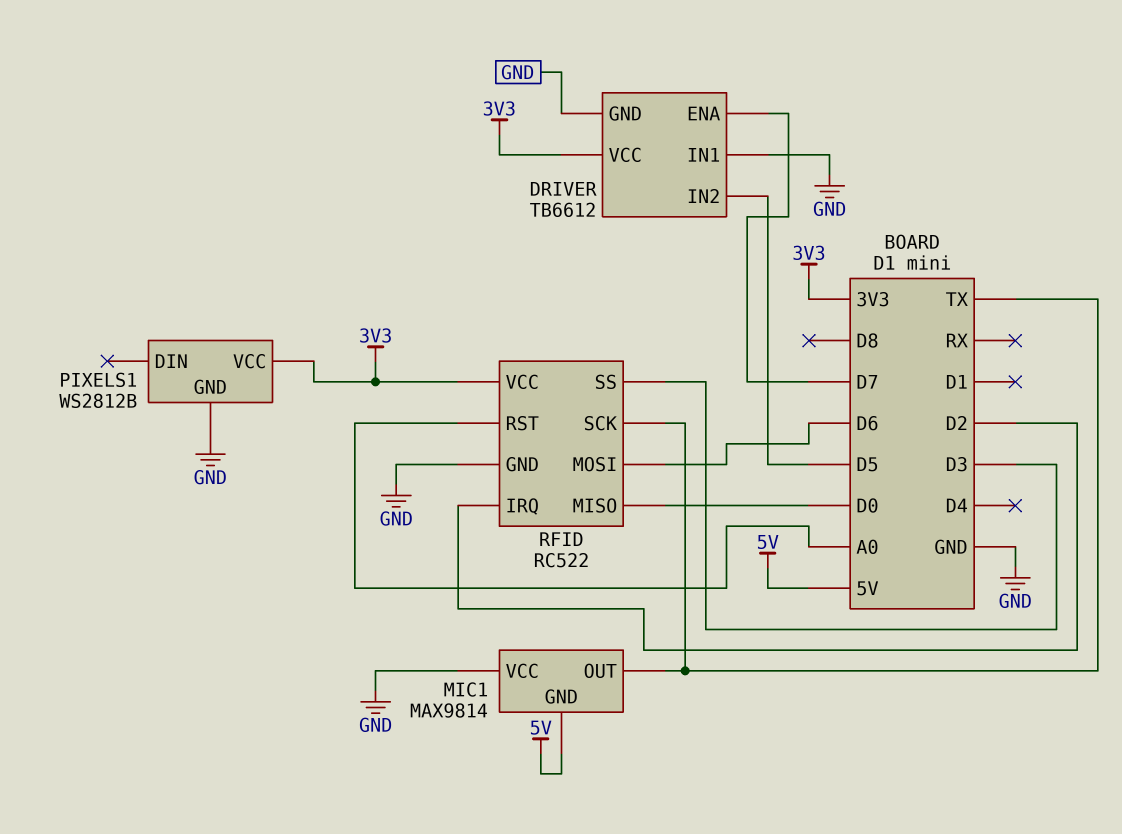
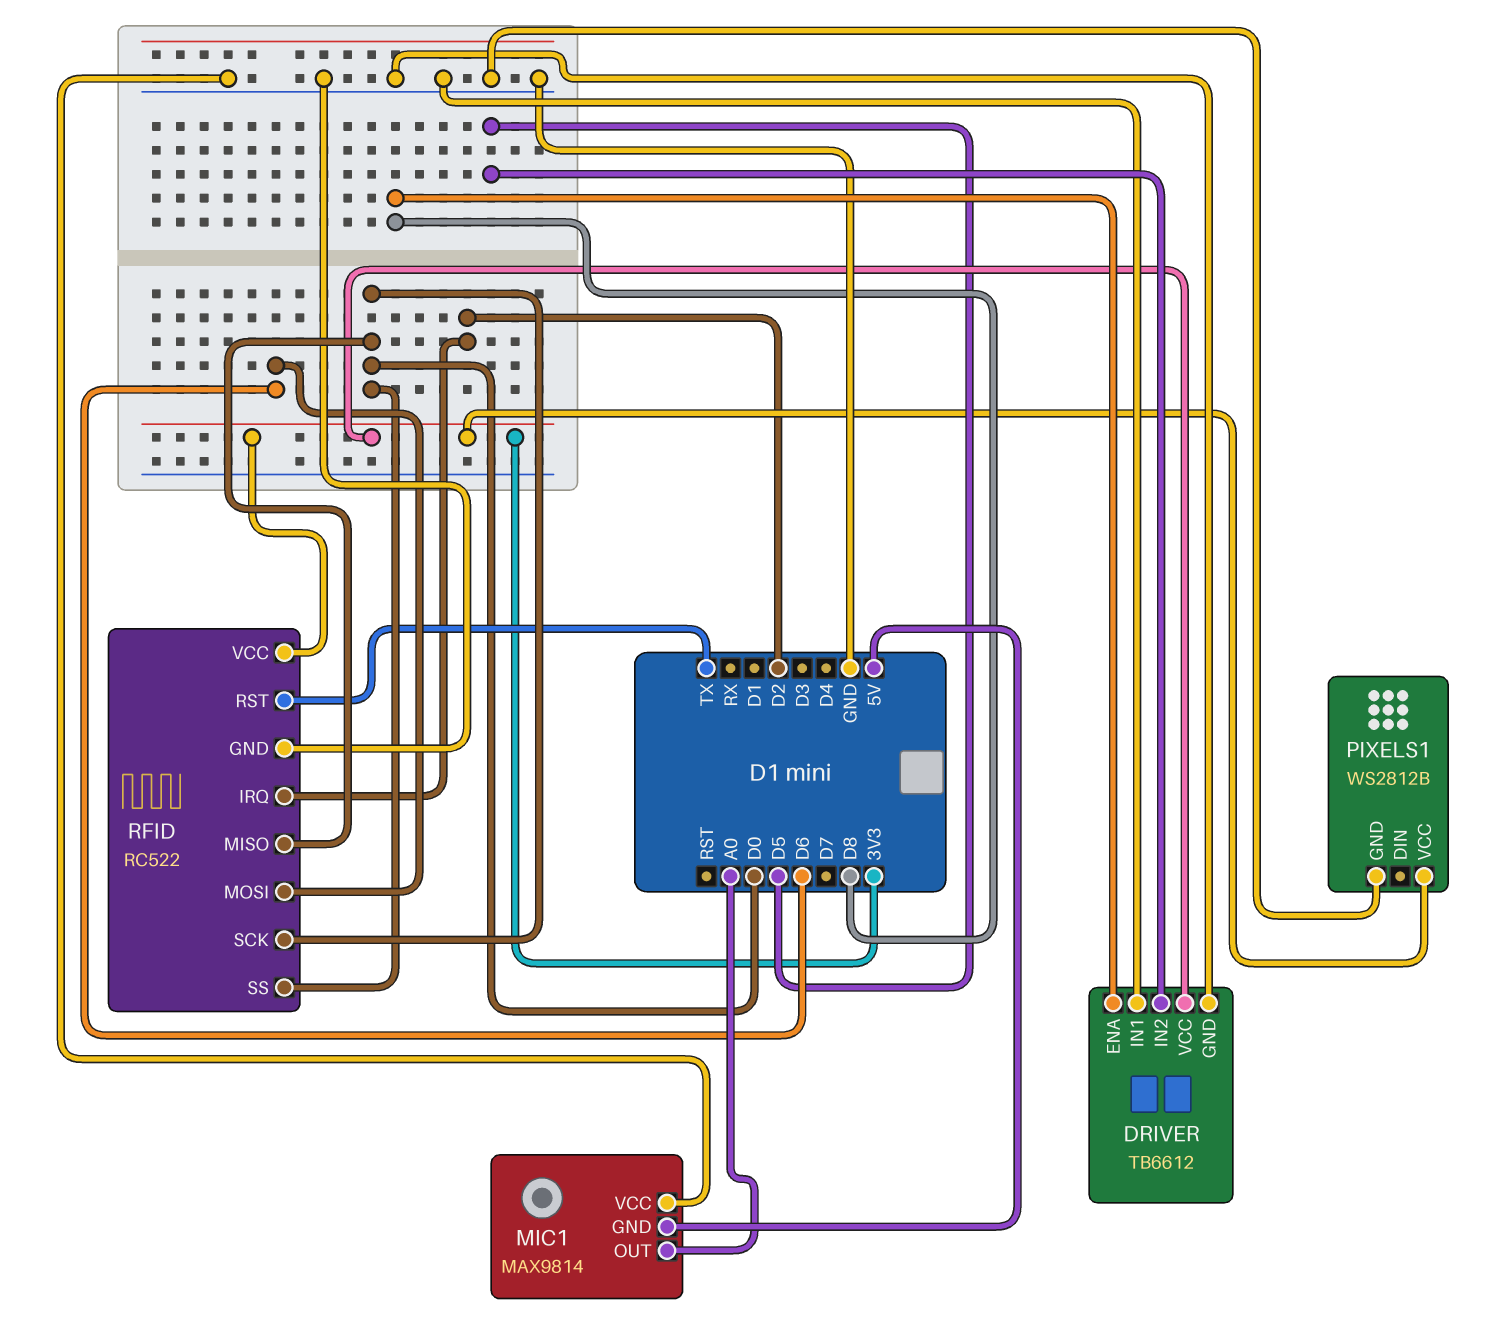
DRIVER pin ENA: D7 -> D8
MIC1 pin OUT: TX -> A0
RFID pin RST: A0 -> TX
RFID pin SCK: TX -> D0
RFID pin SS: D3 -> D0

